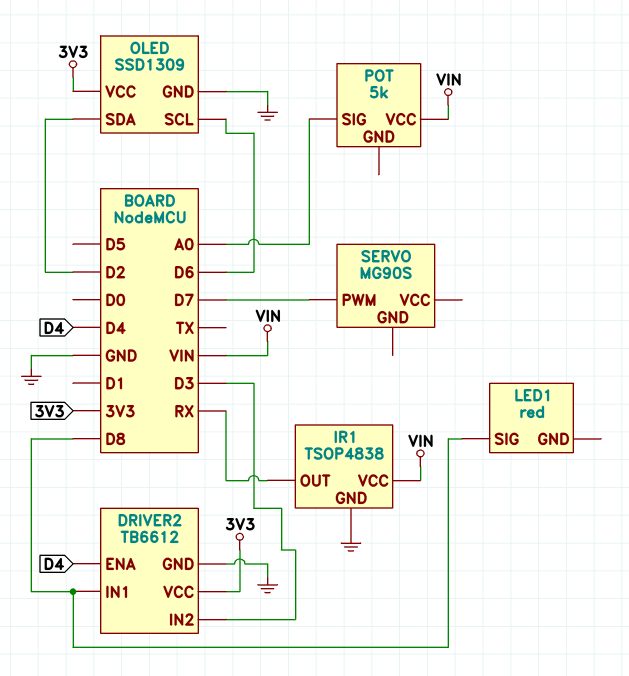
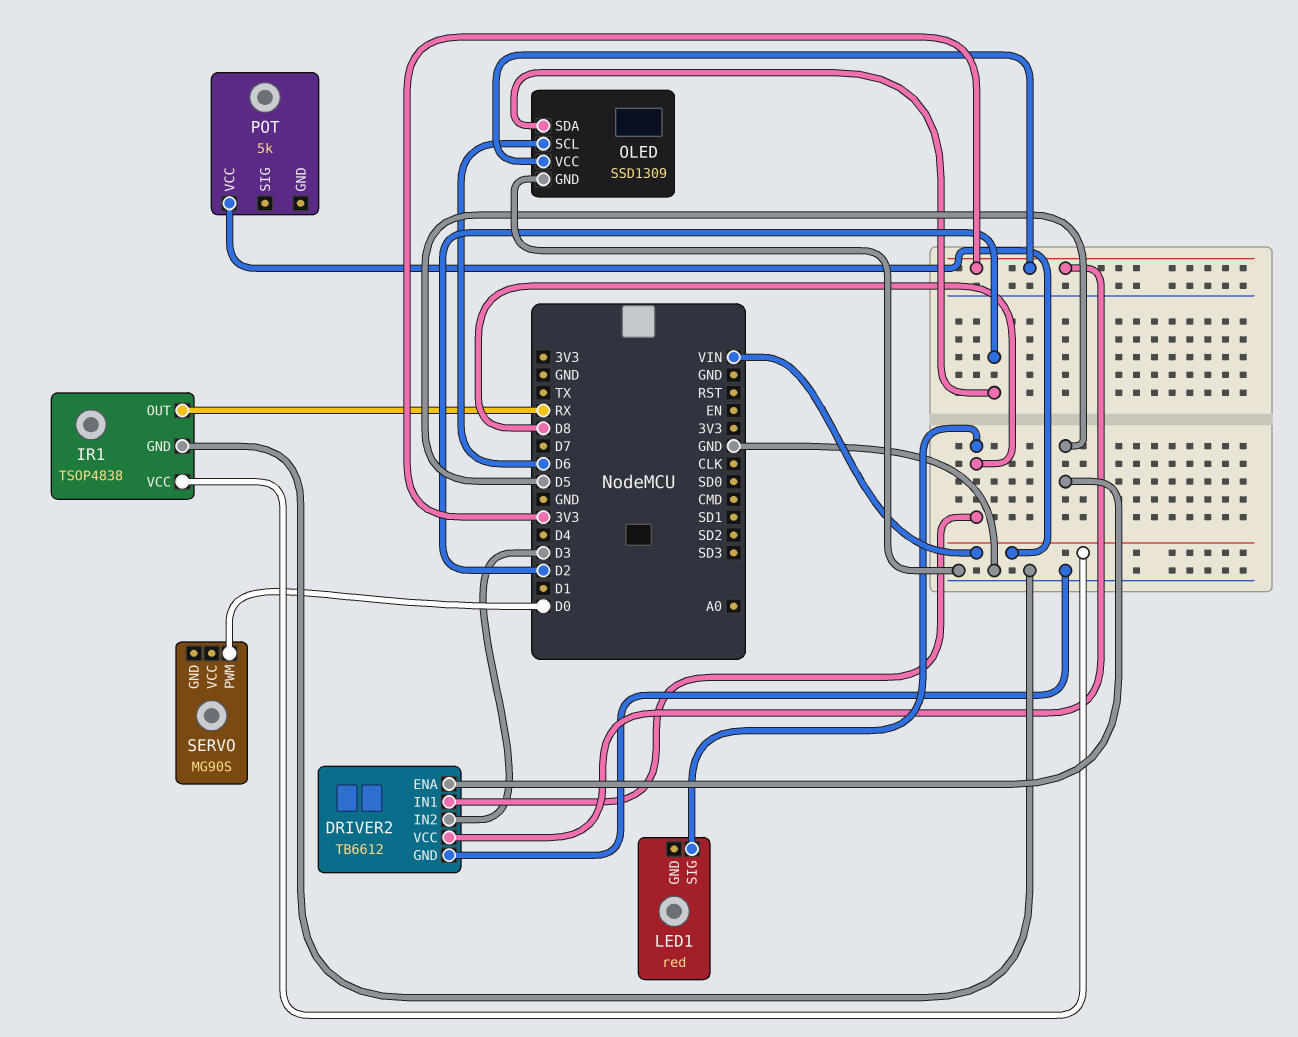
DRIVER2 pin ENA: D4 -> D5
POT pin SIG: A0 -> none
SERVO pin PWM: D7 -> D0

